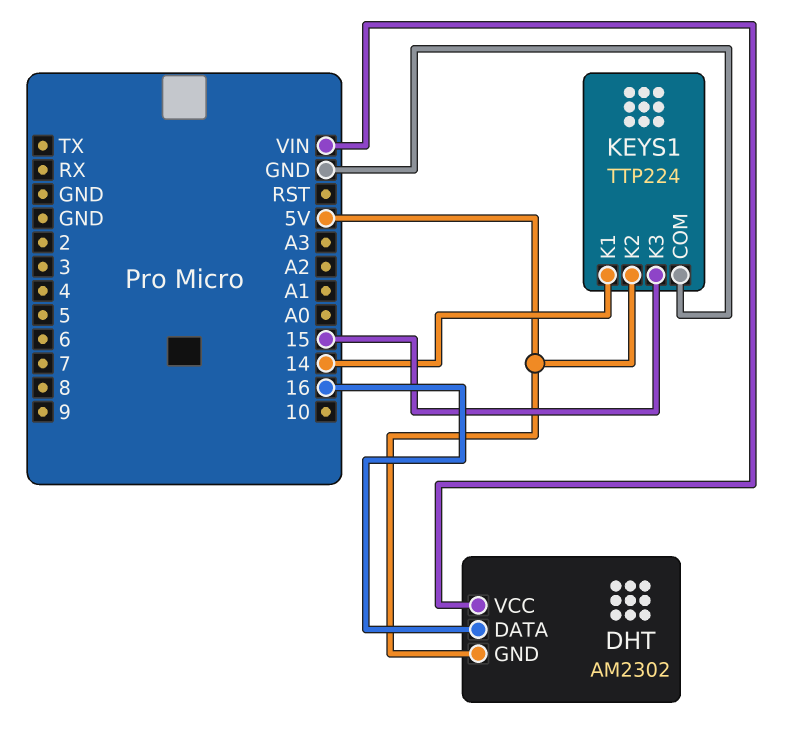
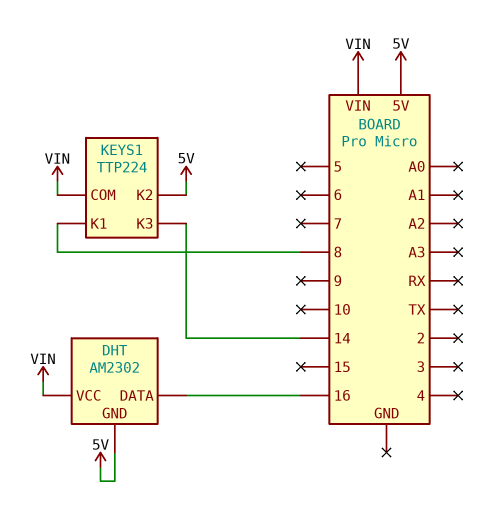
KEYS1 pin COM: GND -> VIN
KEYS1 pin K1: 14 -> 8
KEYS1 pin K3: 15 -> 14

